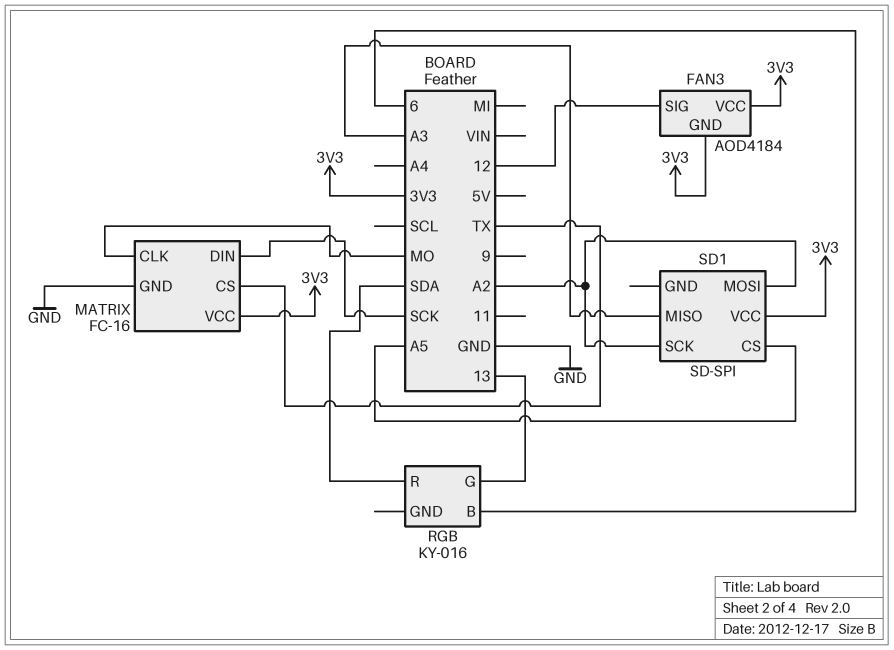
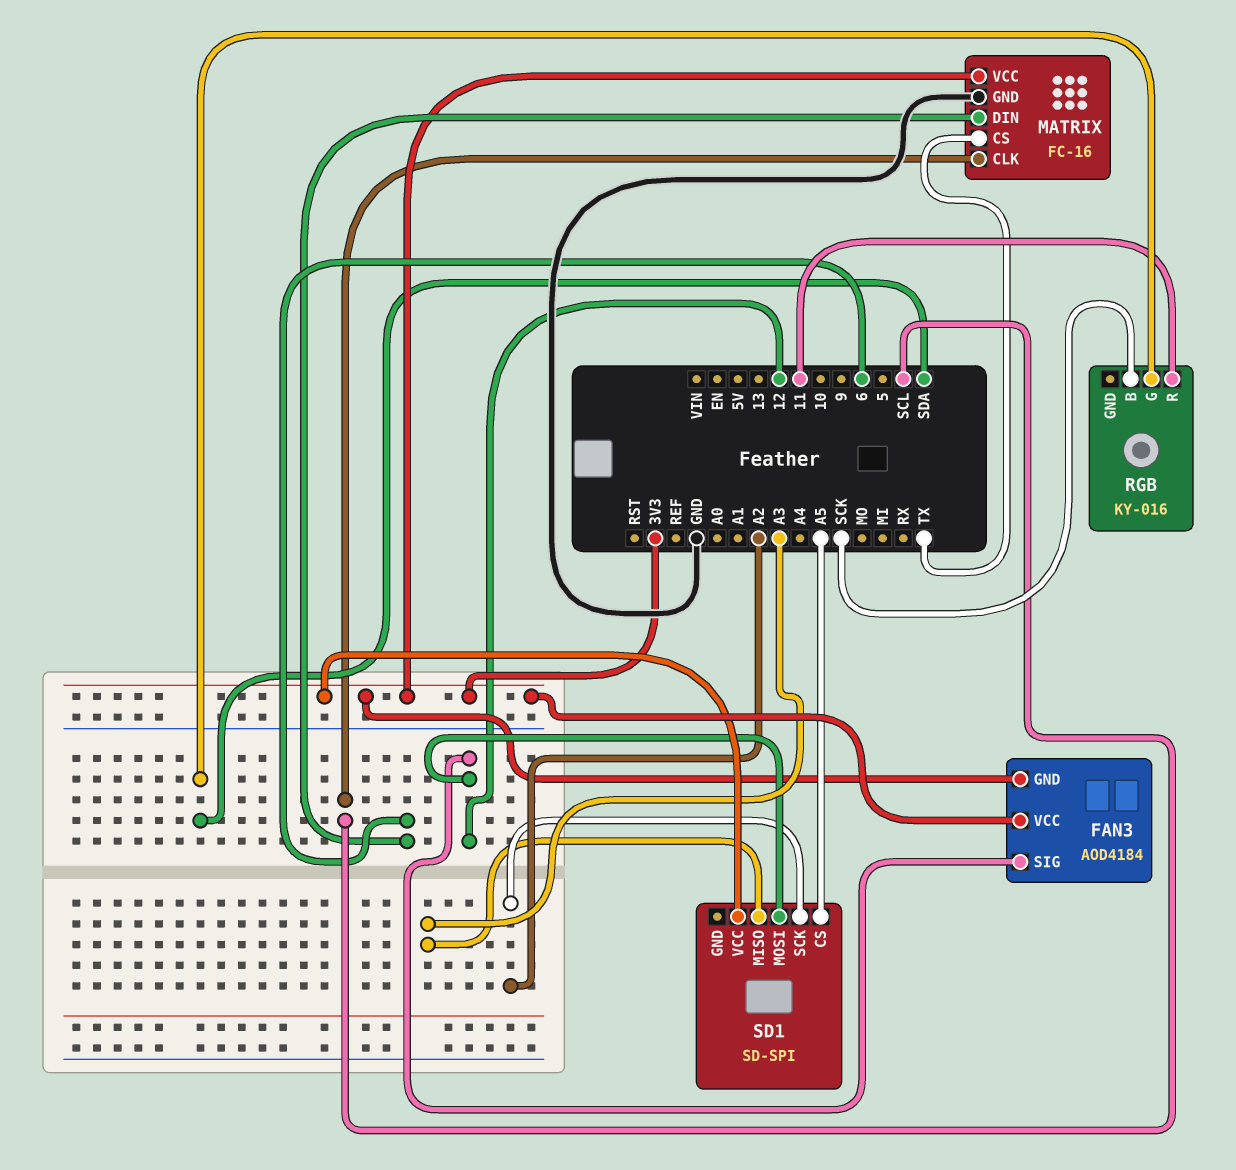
MATRIX pin CLK: MO -> SCL
MATRIX pin DIN: SCK -> 6
RGB pin B: 6 -> SCK
RGB pin G: 13 -> SDA
RGB pin R: SDA -> 11
SD1 pin MOSI: A2 -> 12

